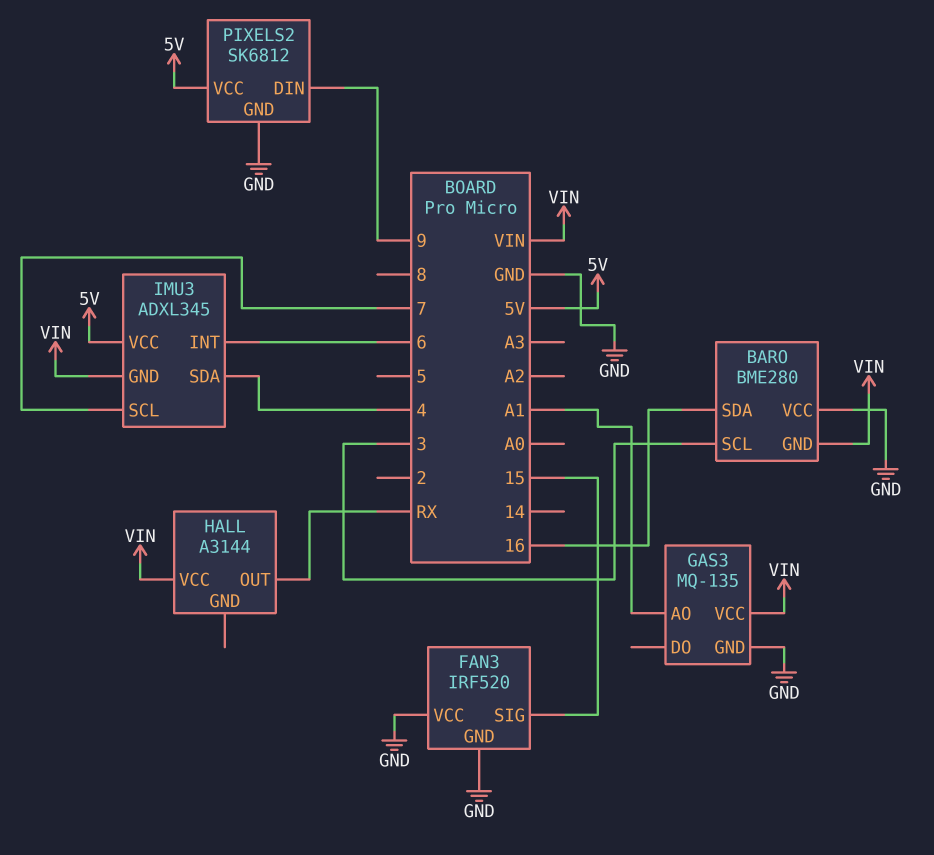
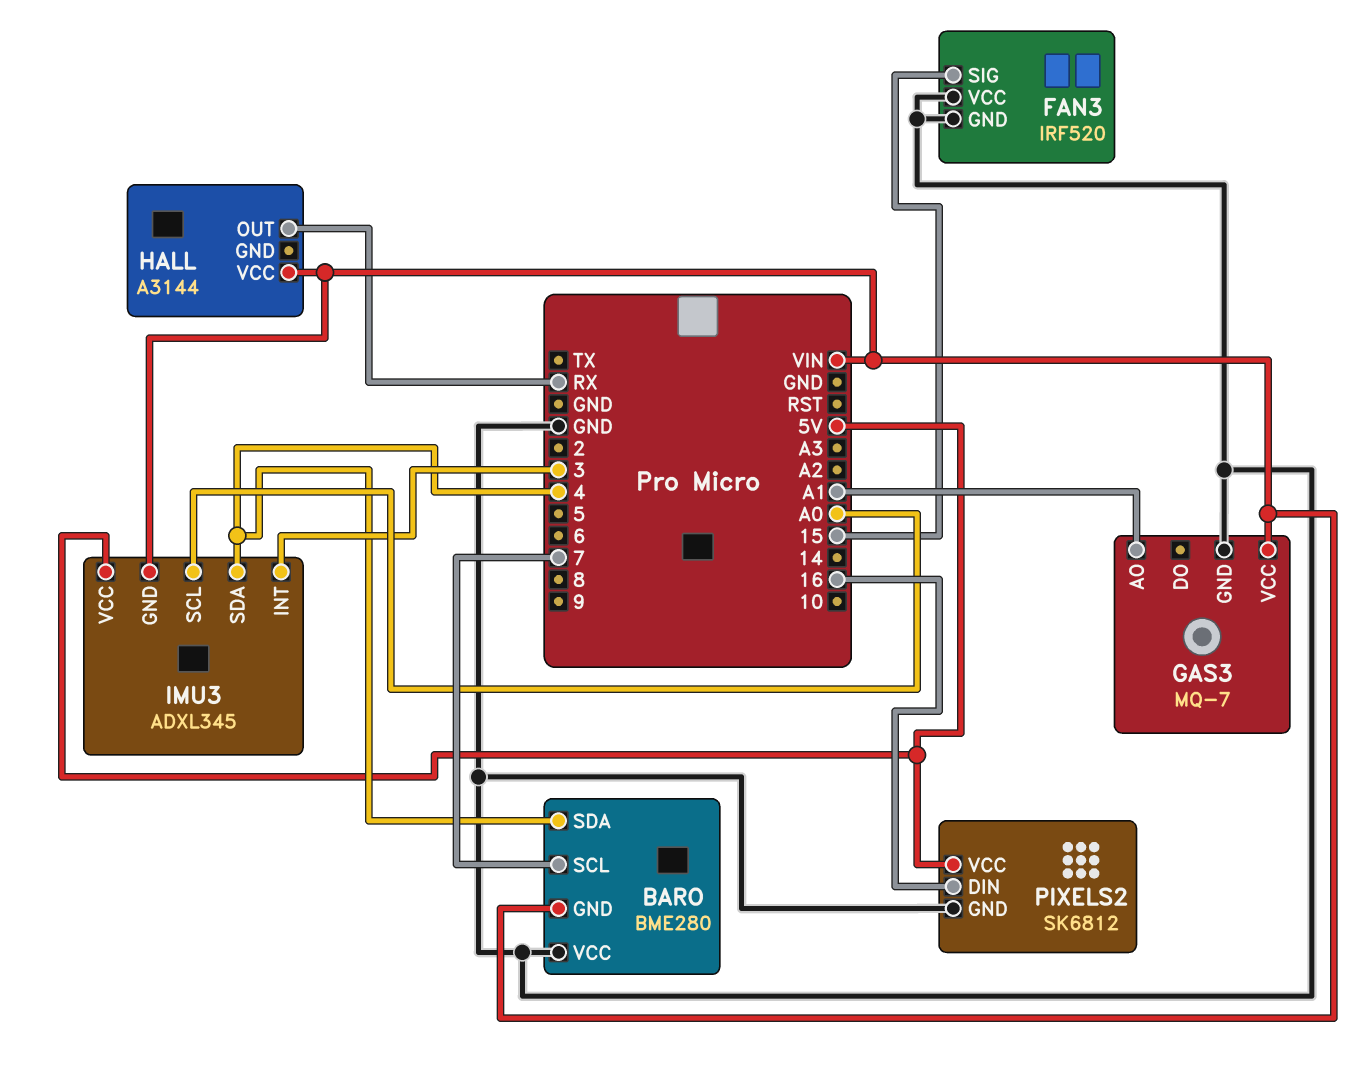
BARO pin SCL: 3 -> 7
BARO pin SDA: 16 -> 4
GAS3: MQ-135 -> MQ-7
IMU3 pin INT: 6 -> 3
IMU3 pin SCL: 7 -> A0
PIXELS2 pin DIN: 9 -> 16

